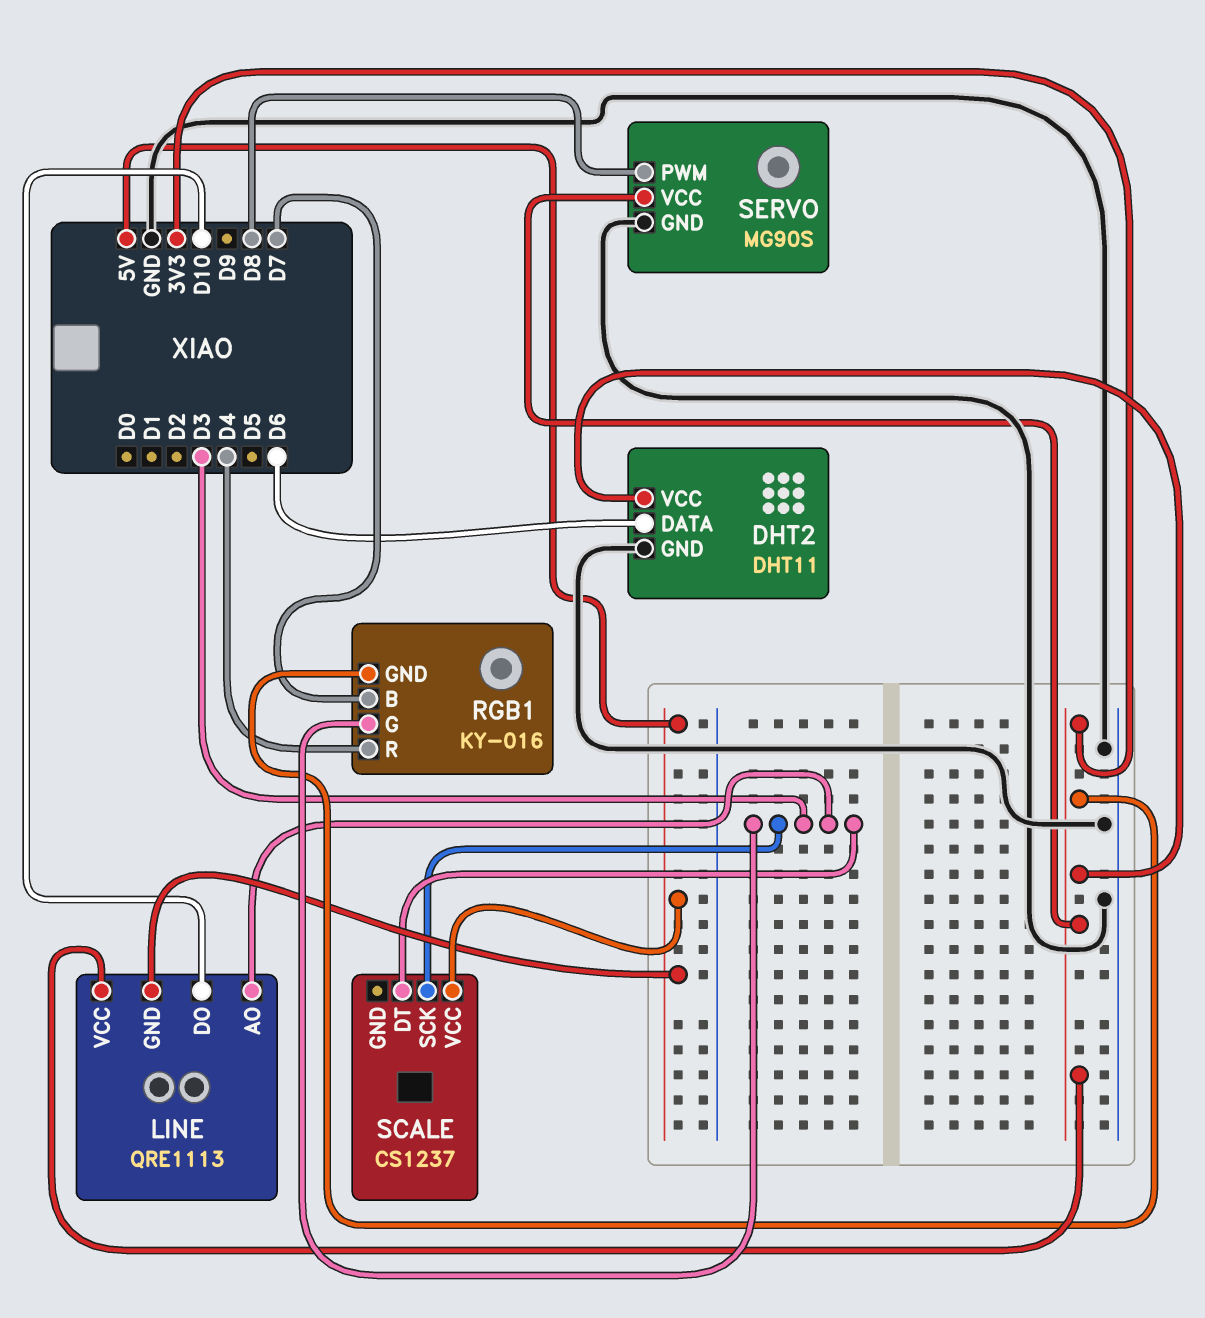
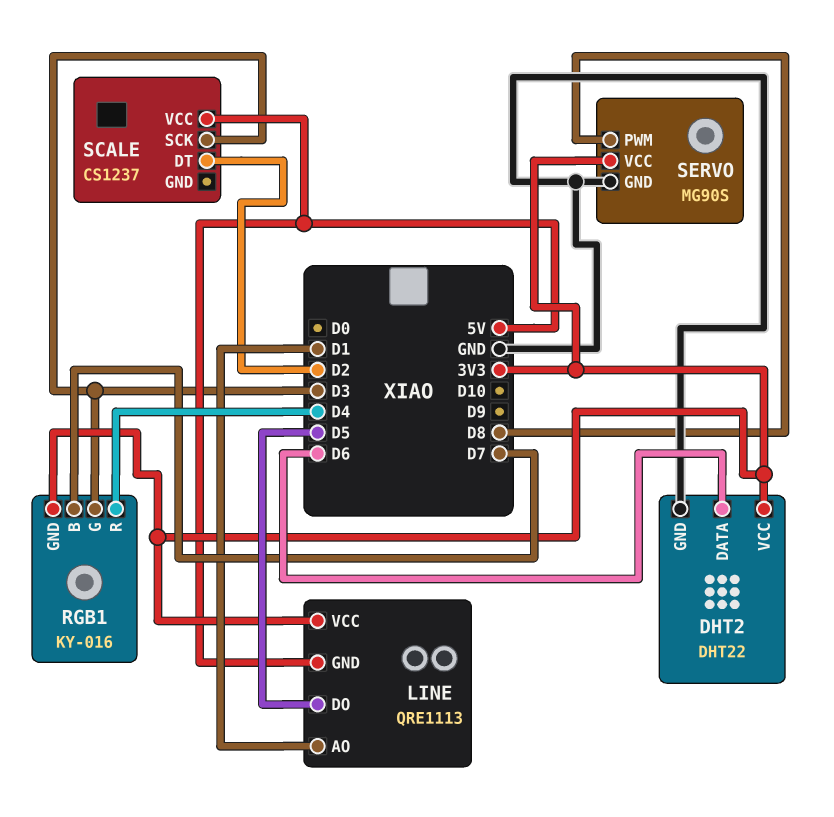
DHT2: DHT11 -> DHT22
LINE pin AO: D3 -> D1
LINE pin DO: D10 -> D5
SCALE pin DT: D3 -> D2

